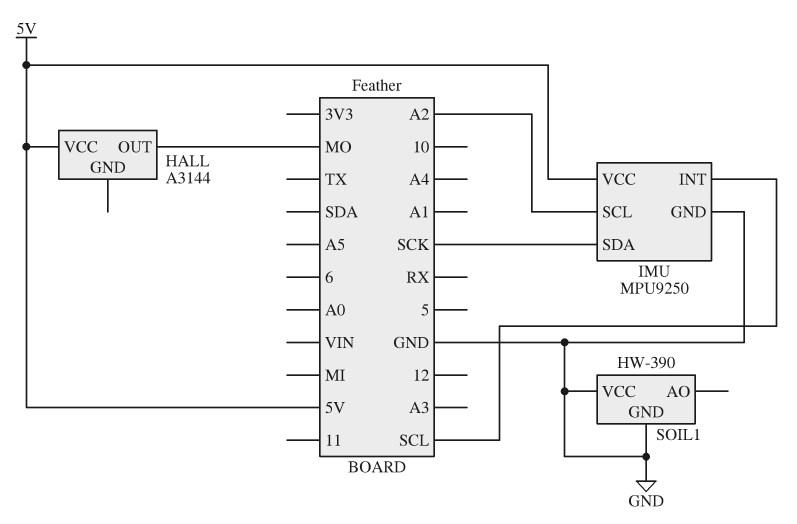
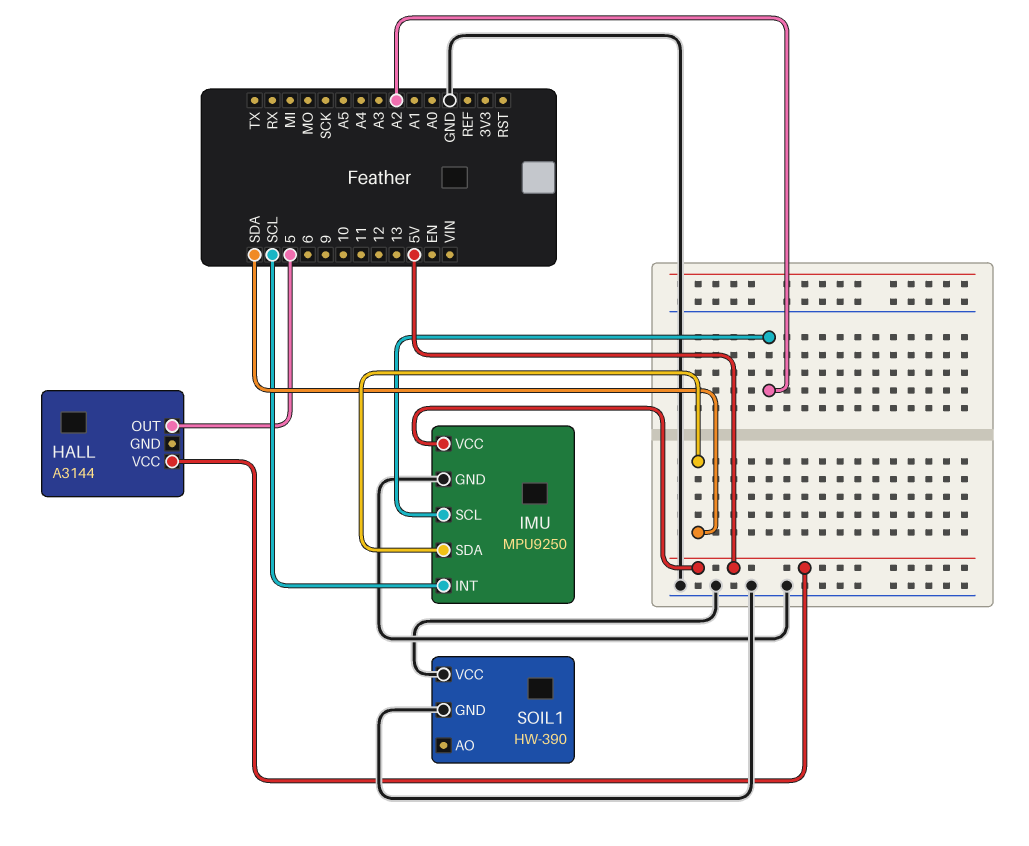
HALL pin OUT: MO -> 5
IMU pin SDA: SCK -> SDA

